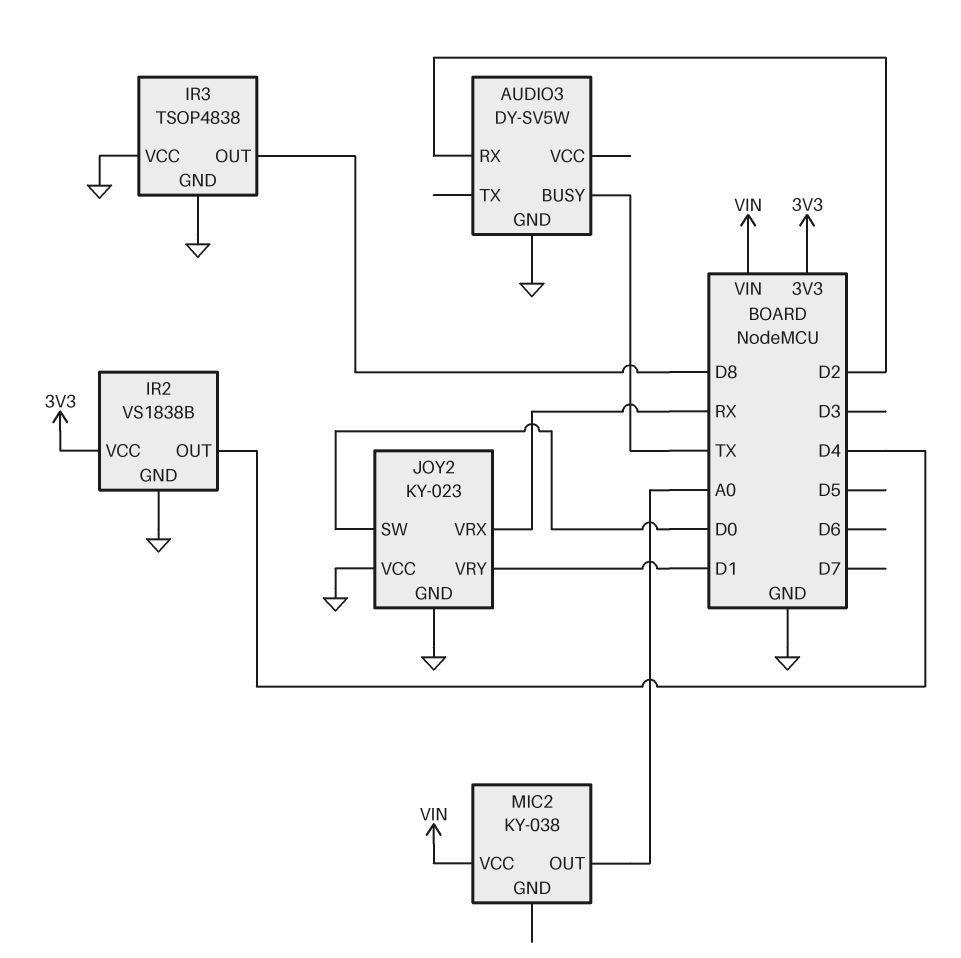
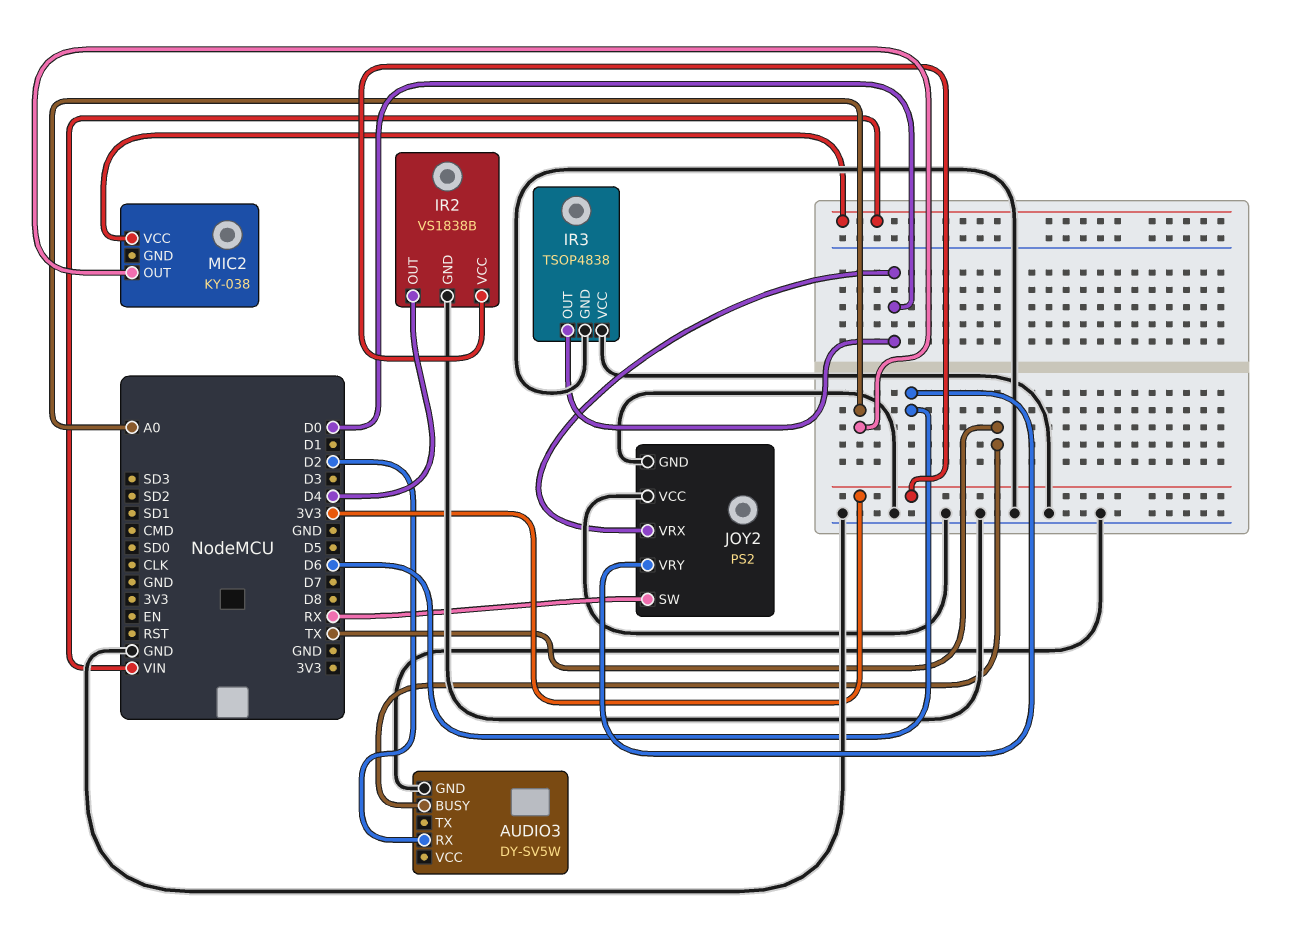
IR3 pin OUT: D8 -> D0
JOY2: KY-023 -> PS2
JOY2 pin SW: D0 -> RX
JOY2 pin VRX: RX -> D0
JOY2 pin VRY: D1 -> D6

